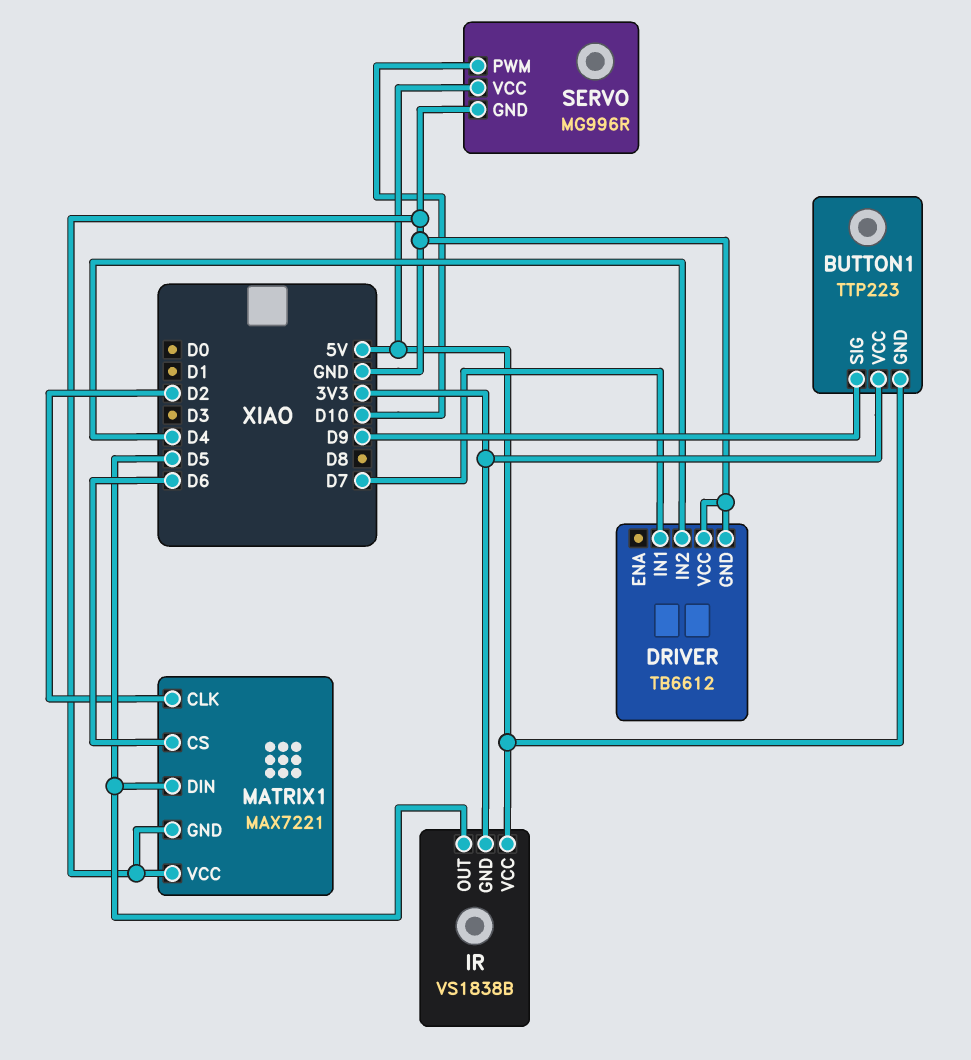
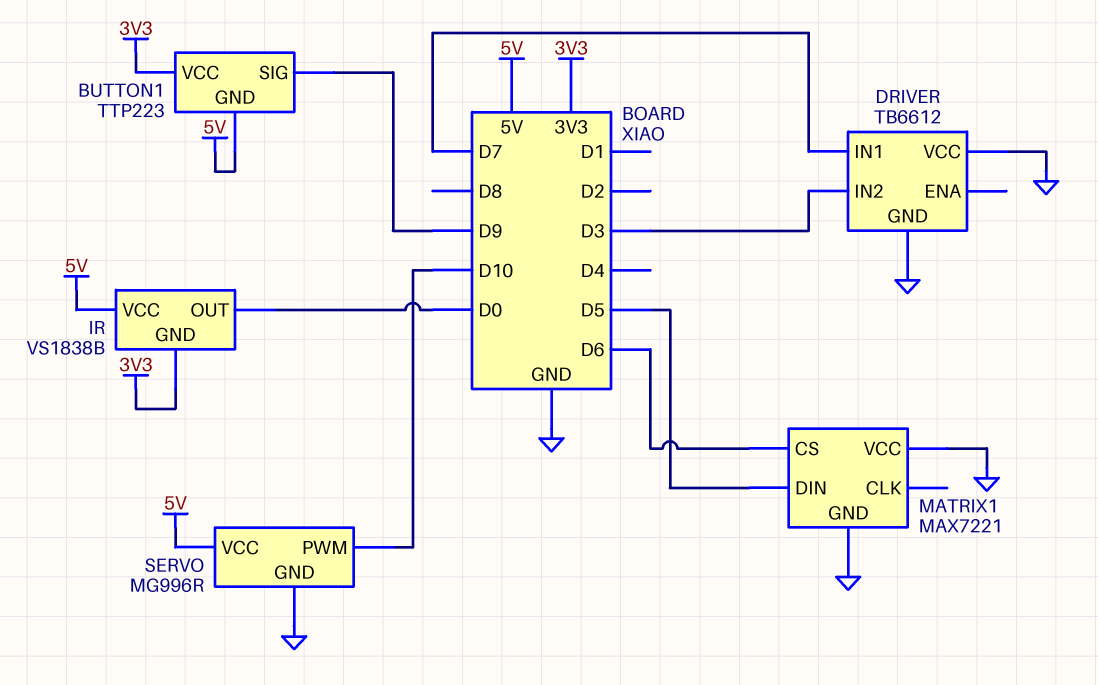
DRIVER pin IN2: D4 -> D3
IR pin OUT: D5 -> D0
MATRIX1 pin CLK: D2 -> none

